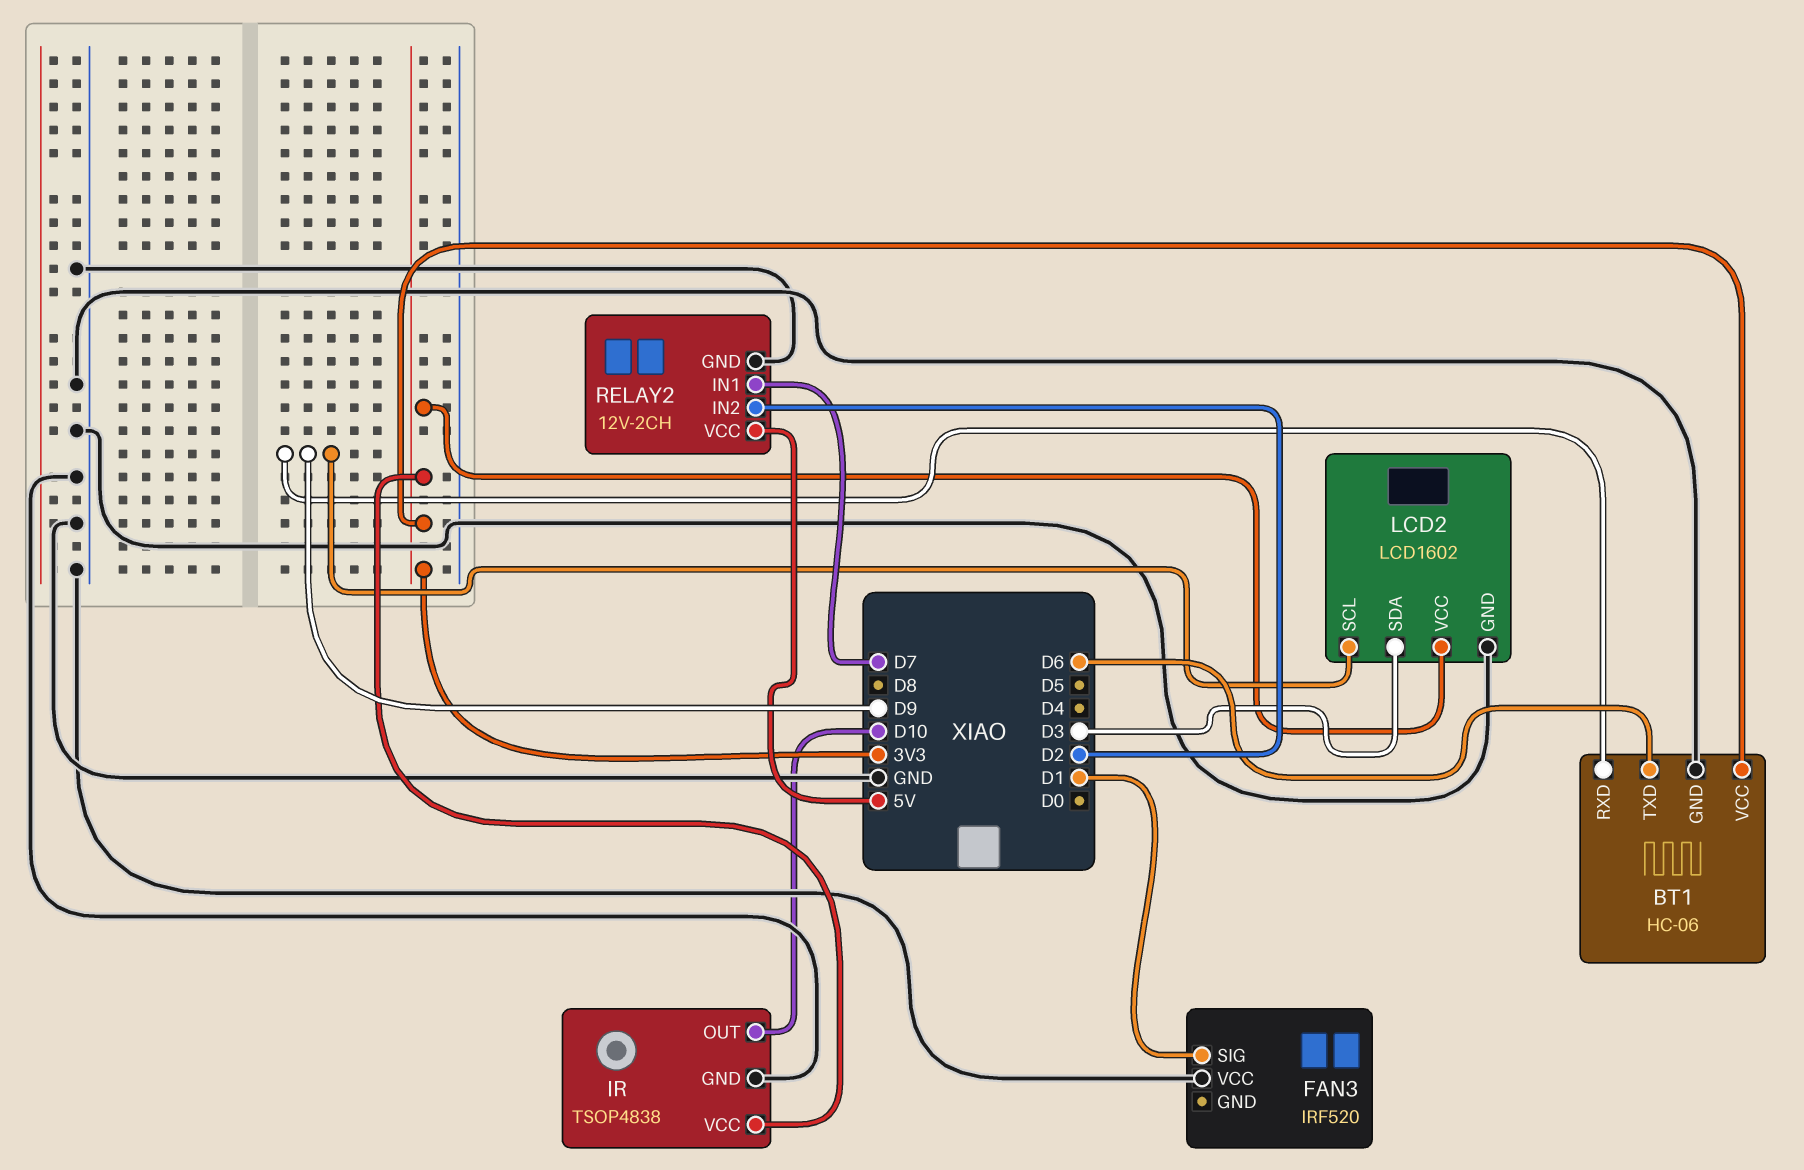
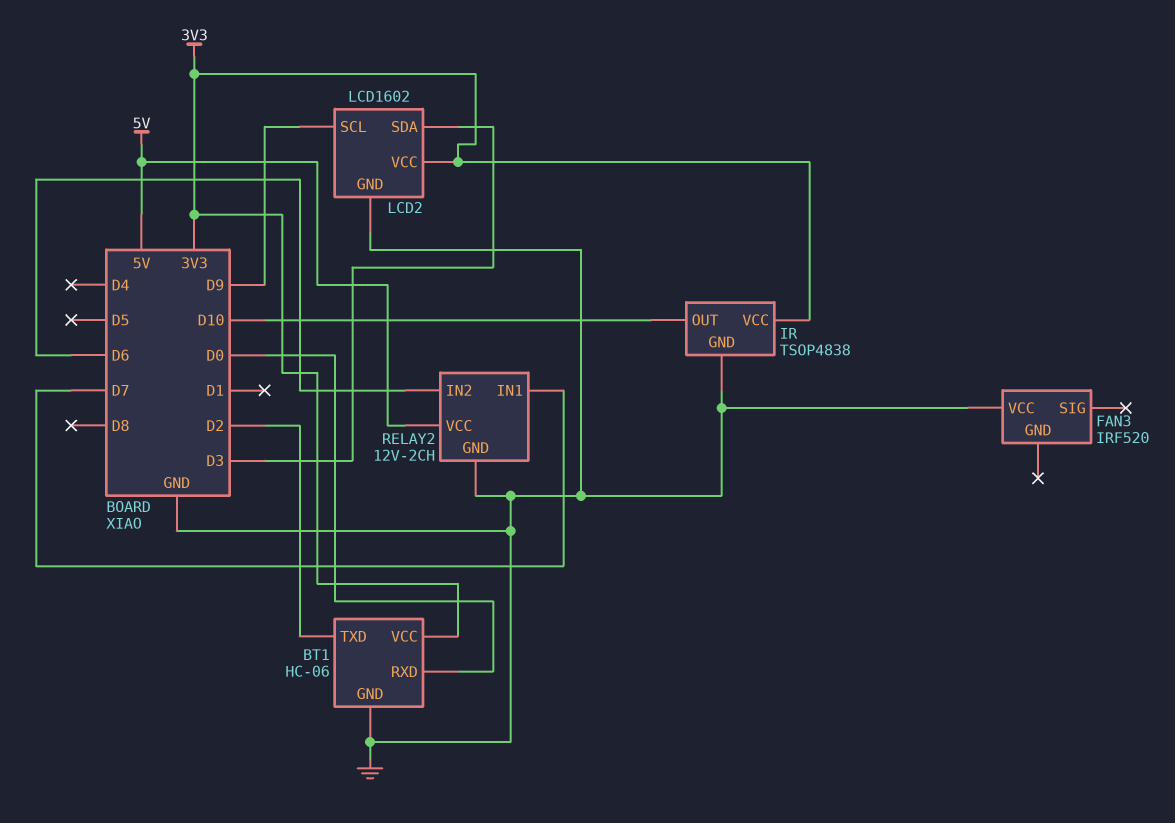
BT1 pin RXD: D9 -> D0
BT1 pin TXD: D6 -> D2
FAN3 pin SIG: D1 -> none
RELAY2 pin IN2: D2 -> D6

